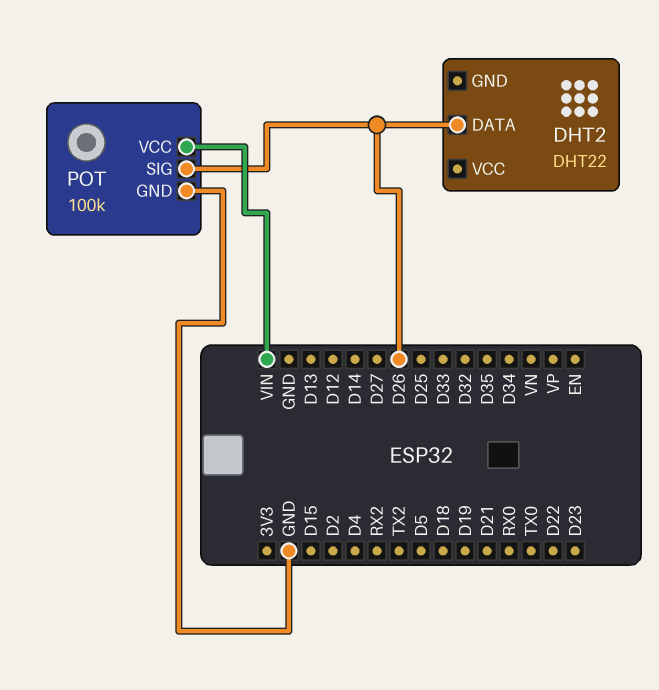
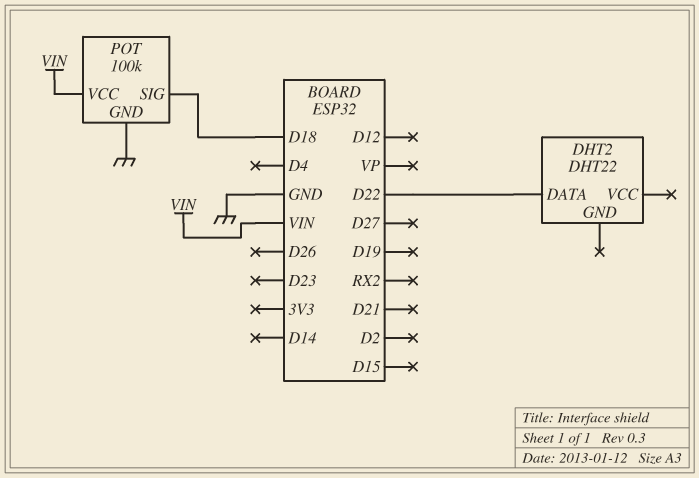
DHT2 pin DATA: D26 -> D22
POT pin SIG: D26 -> D18

